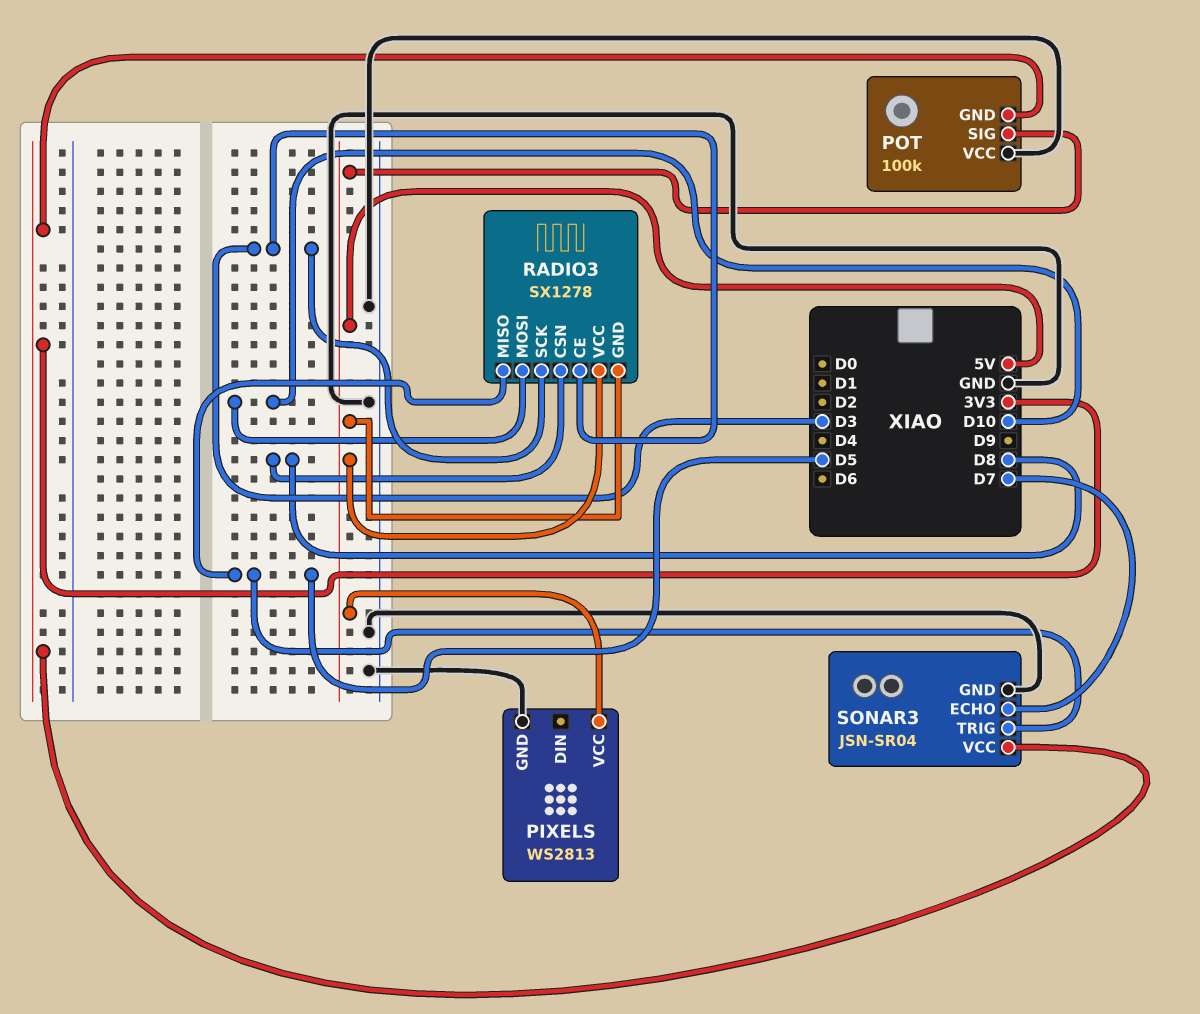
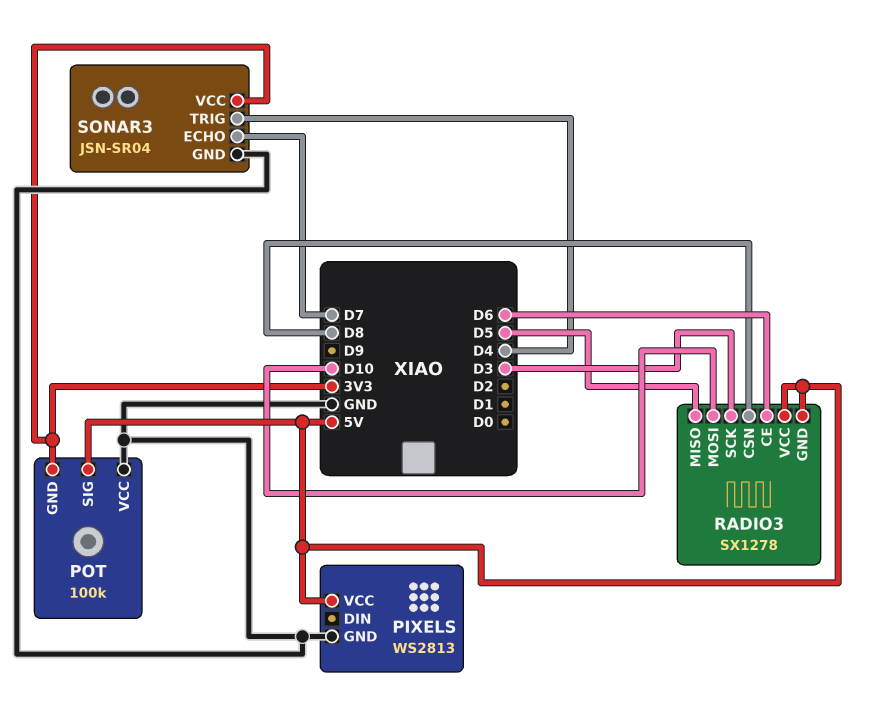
RADIO3 pin CE: D3 -> D6
SONAR3 pin TRIG: D5 -> D4

